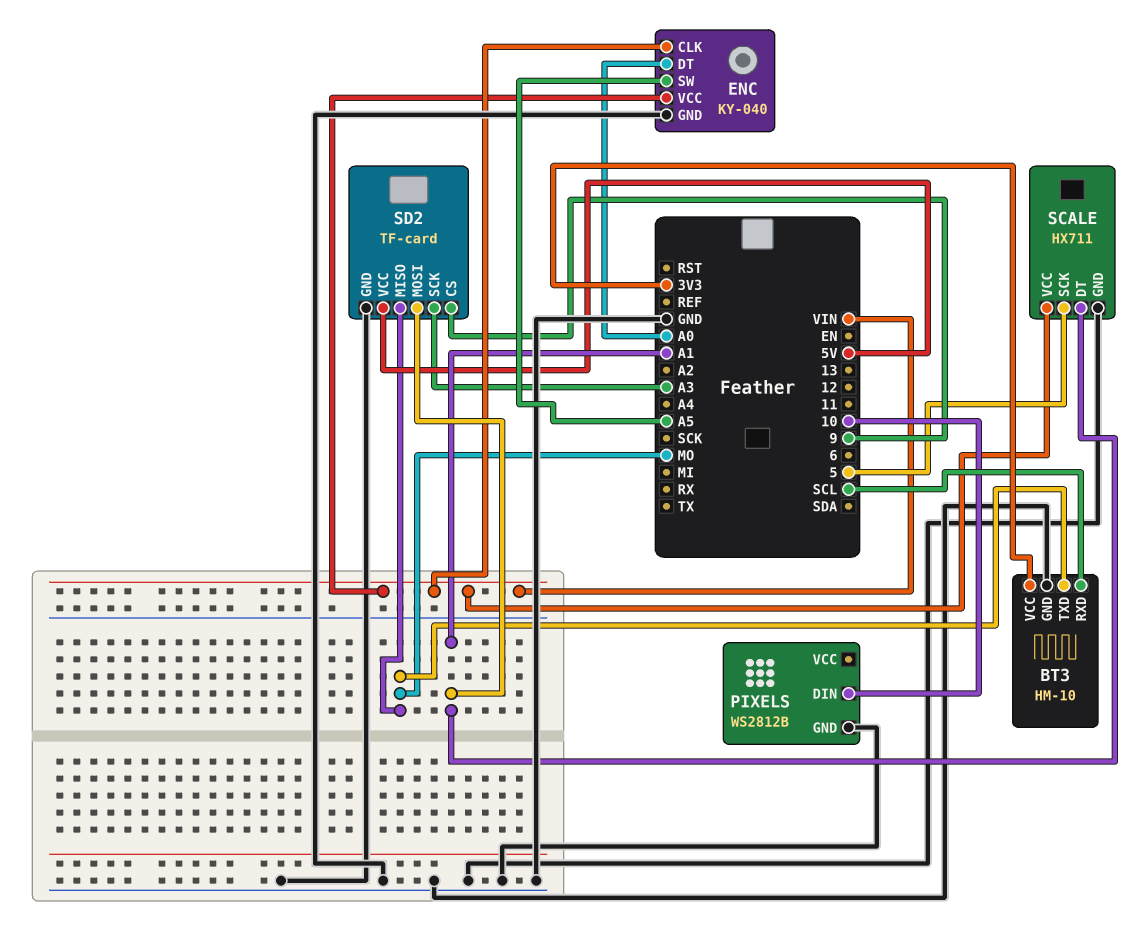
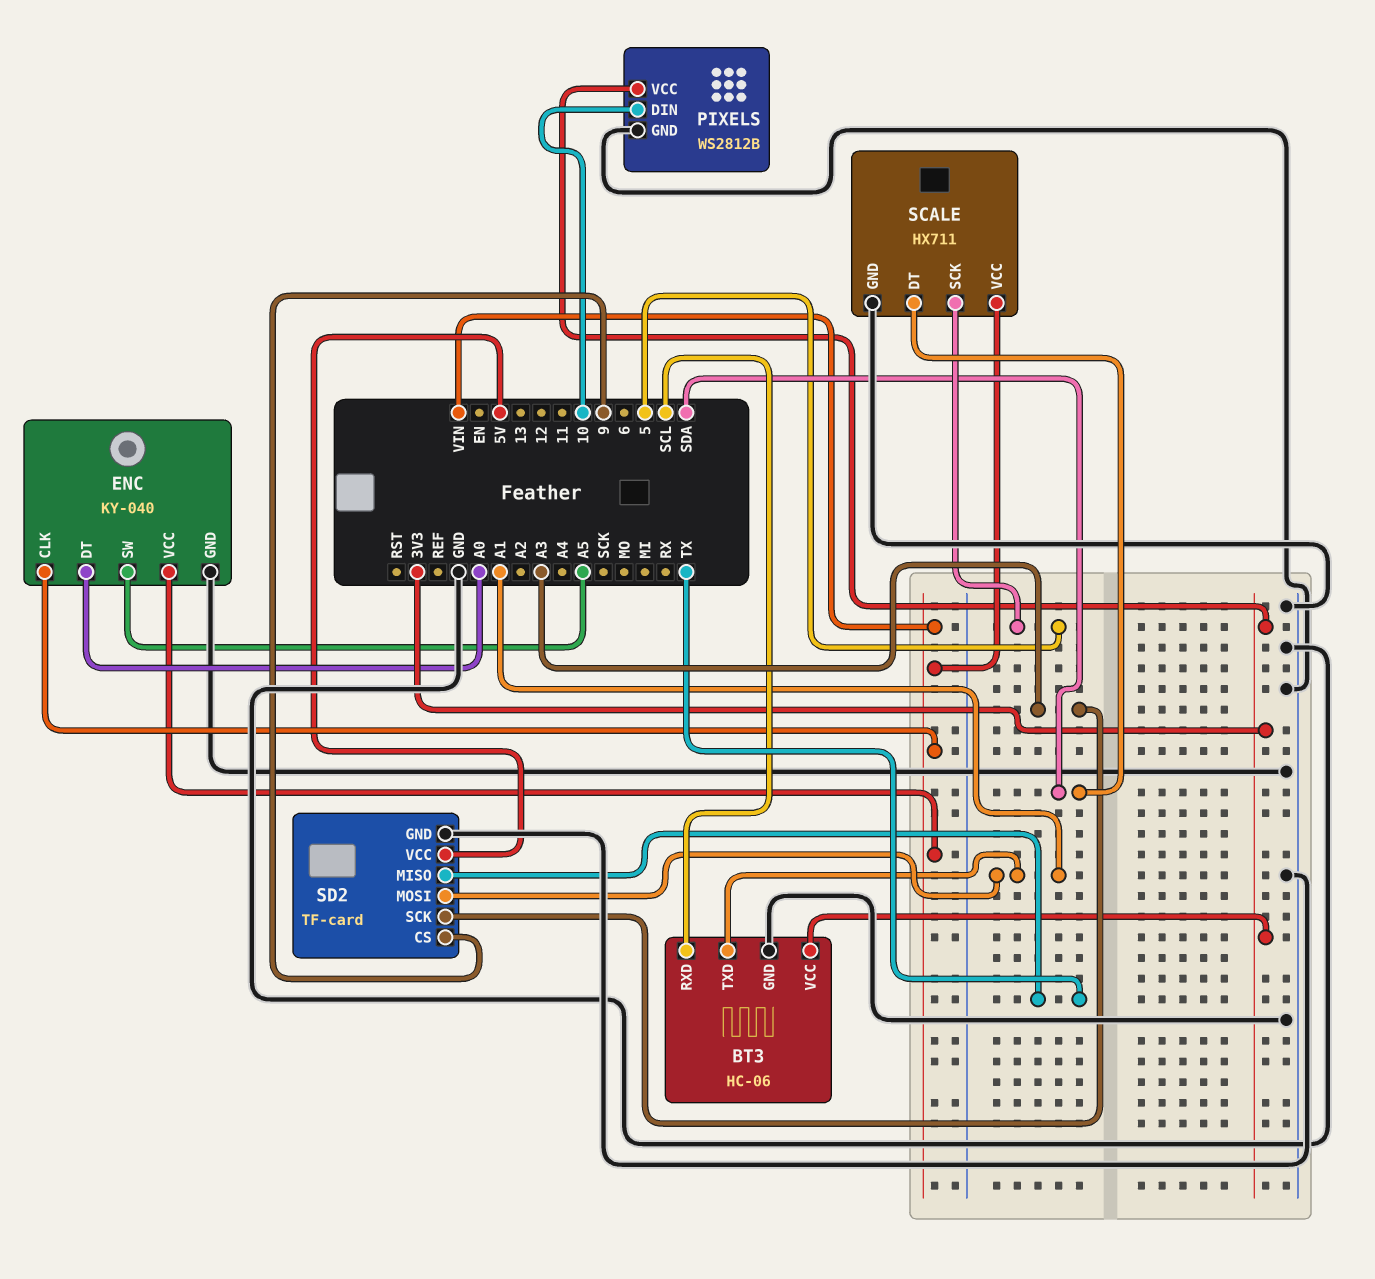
BT3: HM-10 -> HC-06
BT3 pin TXD: MO -> A1
PIXELS pin VCC: none -> 3V3
SCALE pin DT: A1 -> SDA
SD2 pin MISO: MO -> TX

